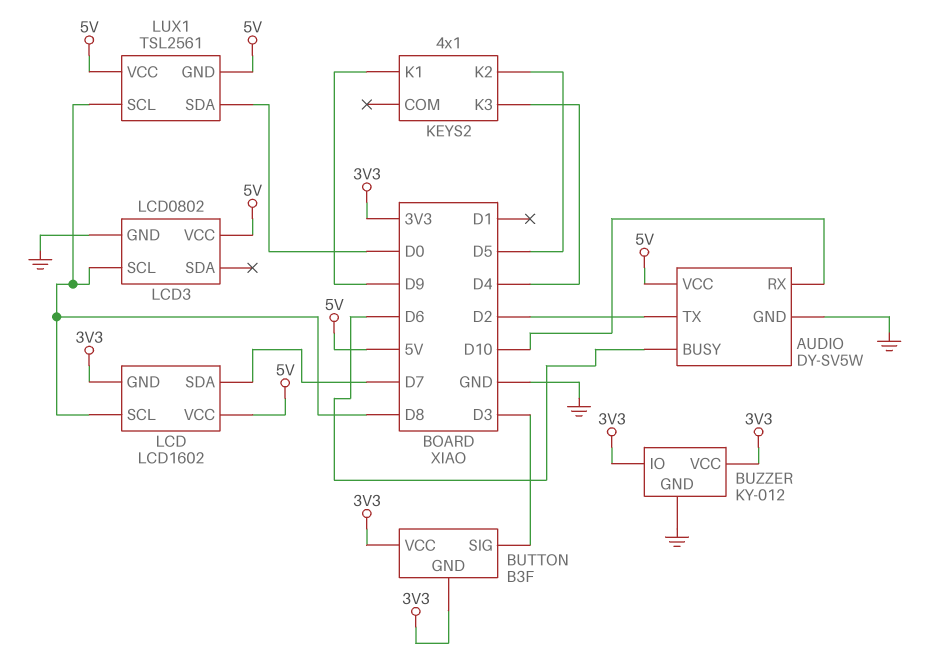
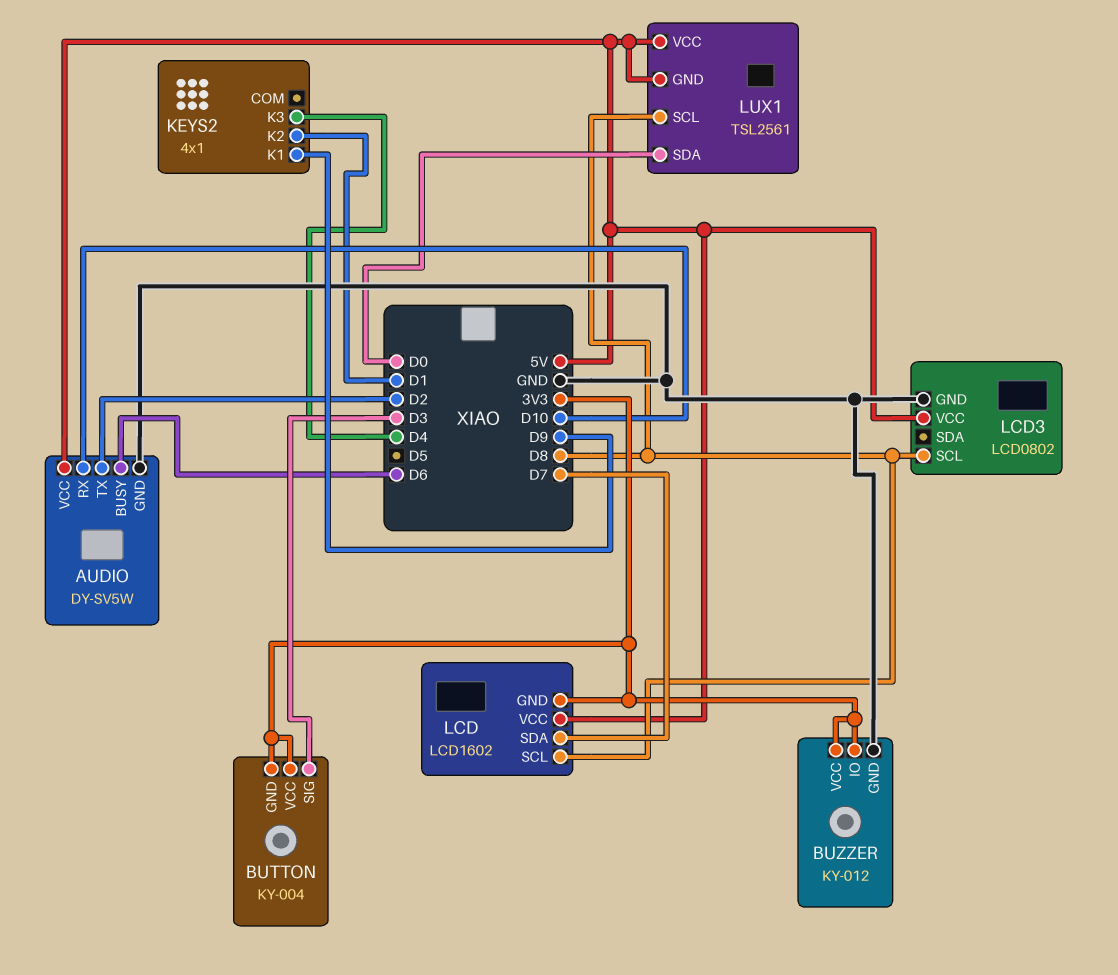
BUTTON: B3F -> KY-004
KEYS2 pin K2: D5 -> D1

